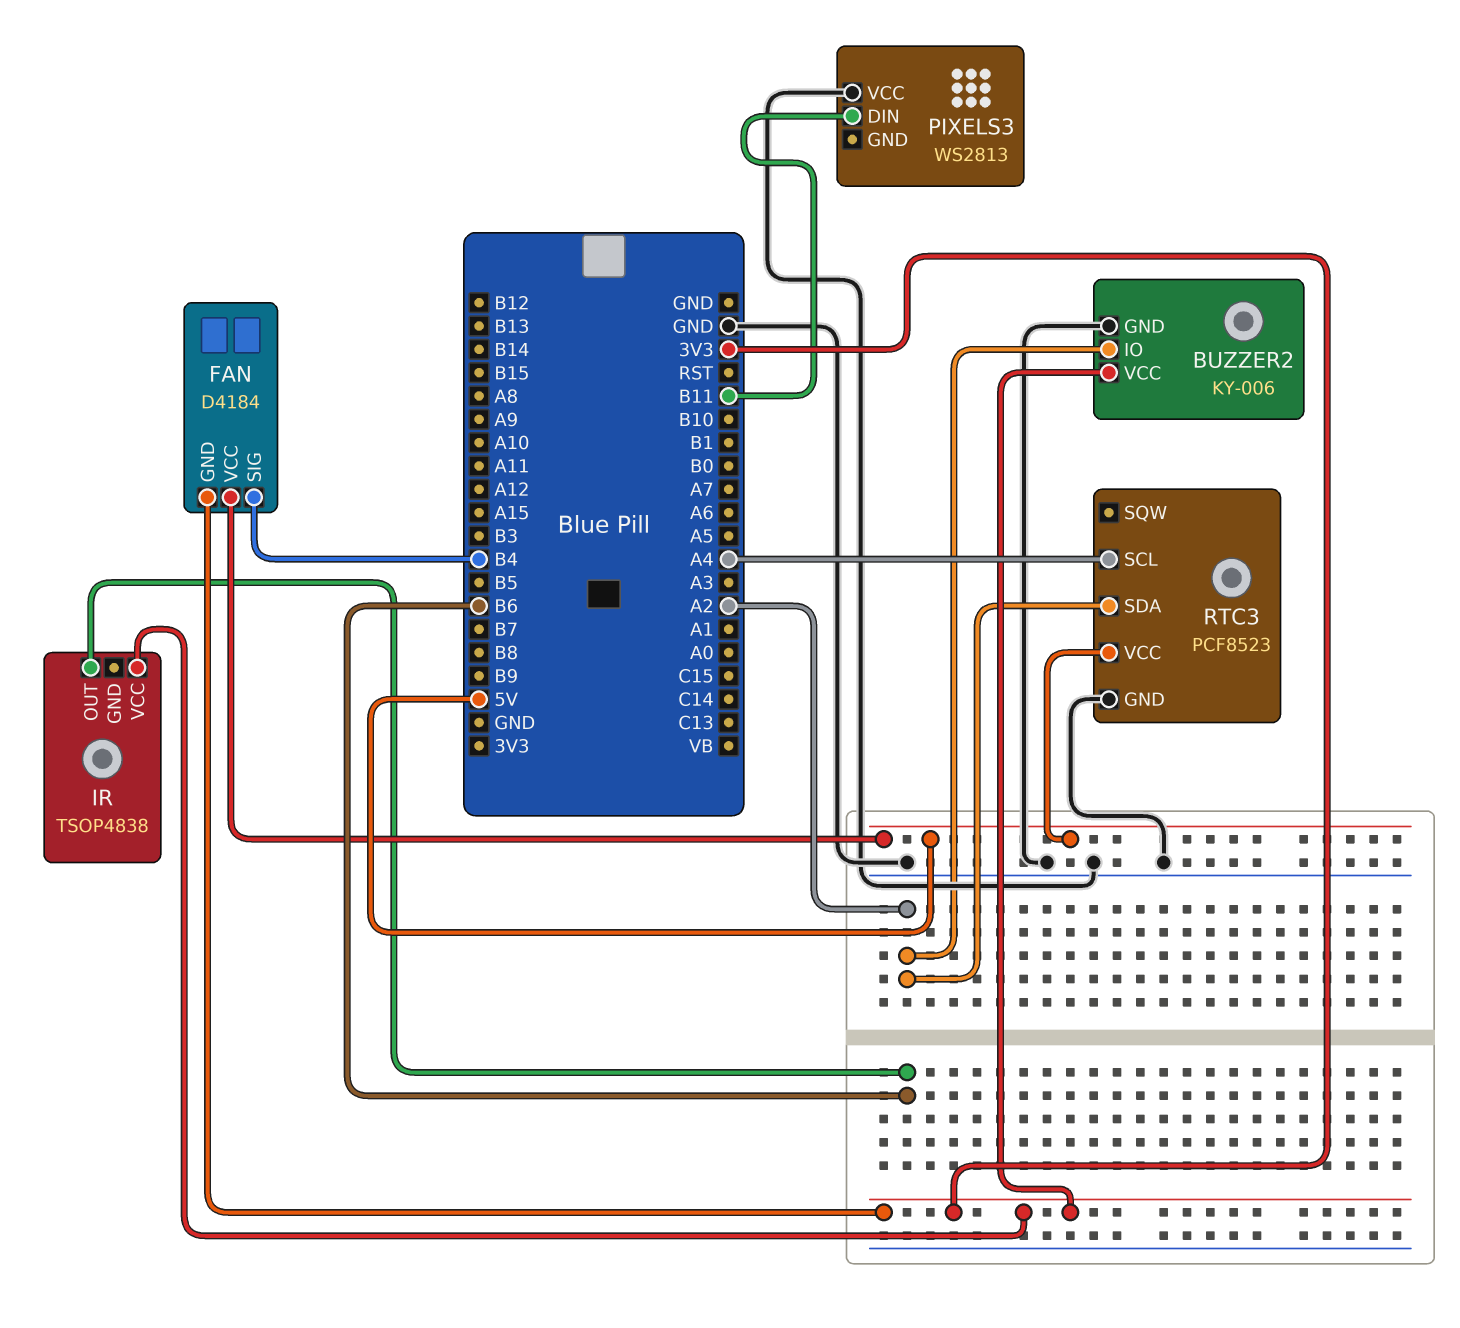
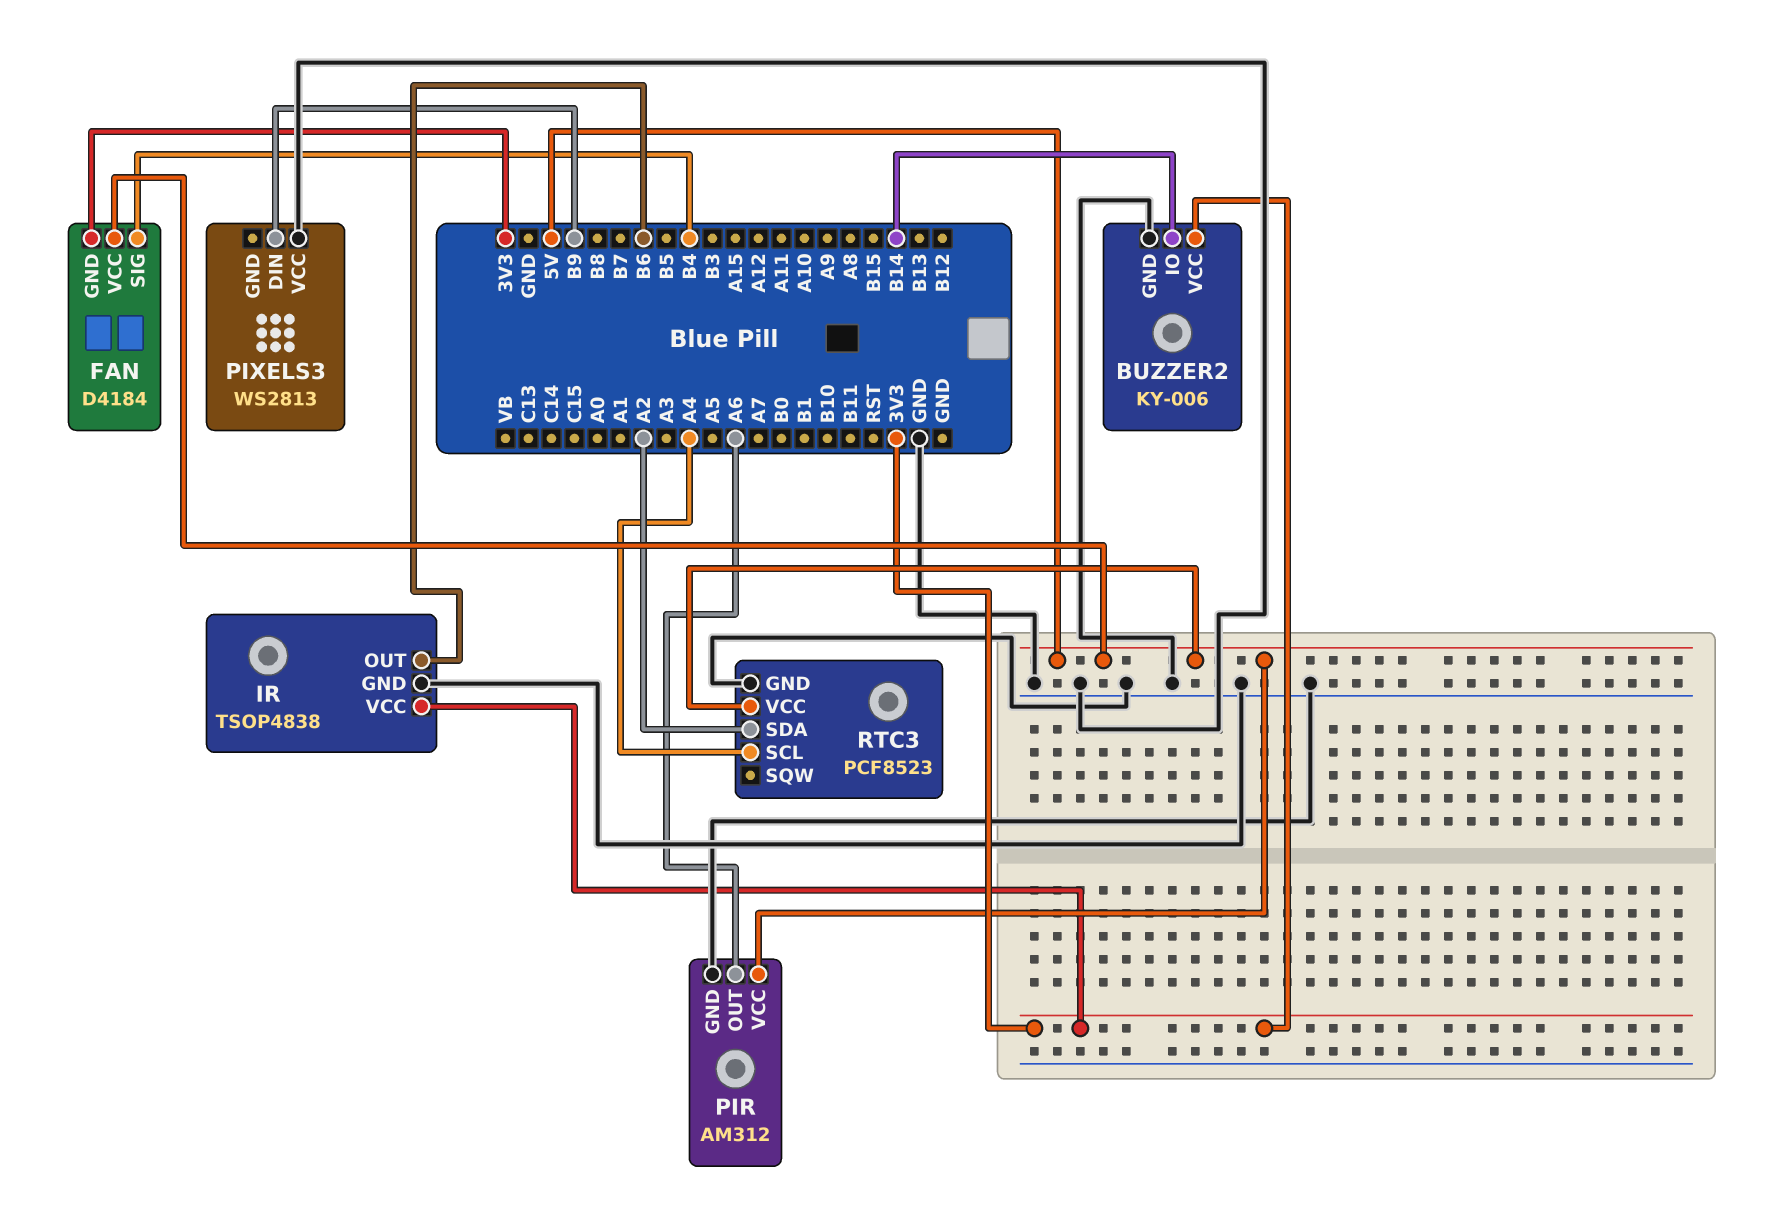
BUZZER2 pin IO: A2 -> B14
IR pin GND: none -> GND
PIR: none -> AM312
PIR pin GND: none -> GND
PIR pin OUT: none -> A6
PIR pin VCC: none -> 5V
PIXELS3 pin DIN: B11 -> B9

